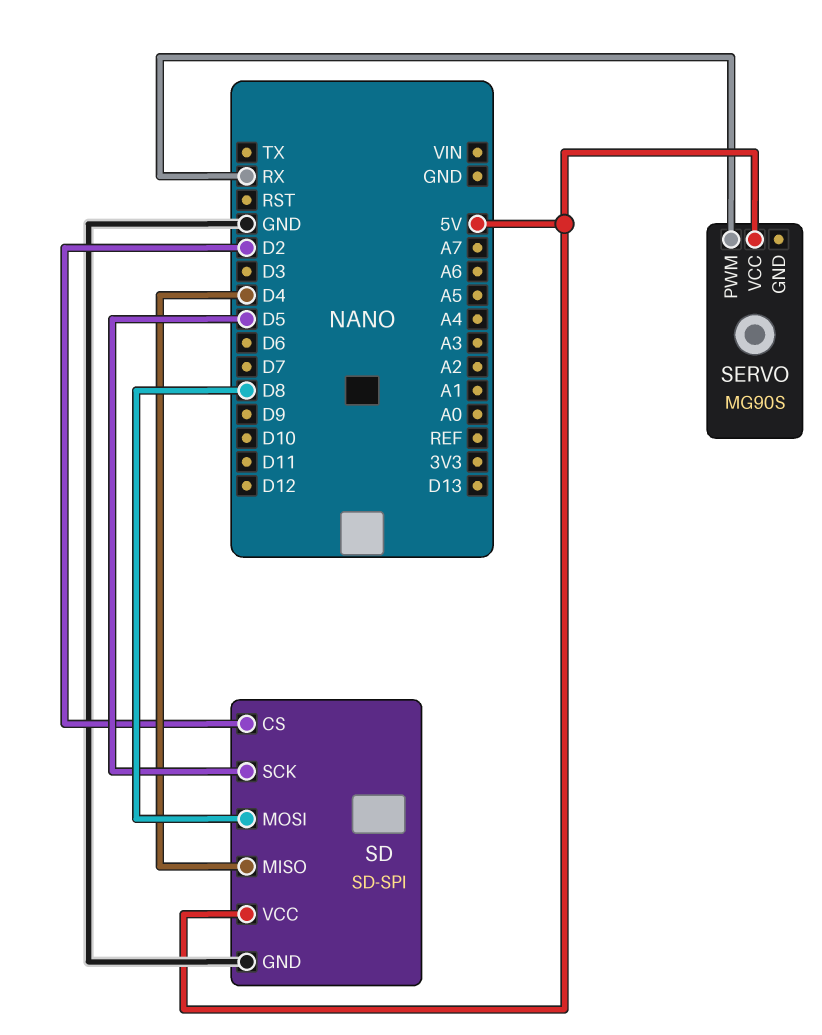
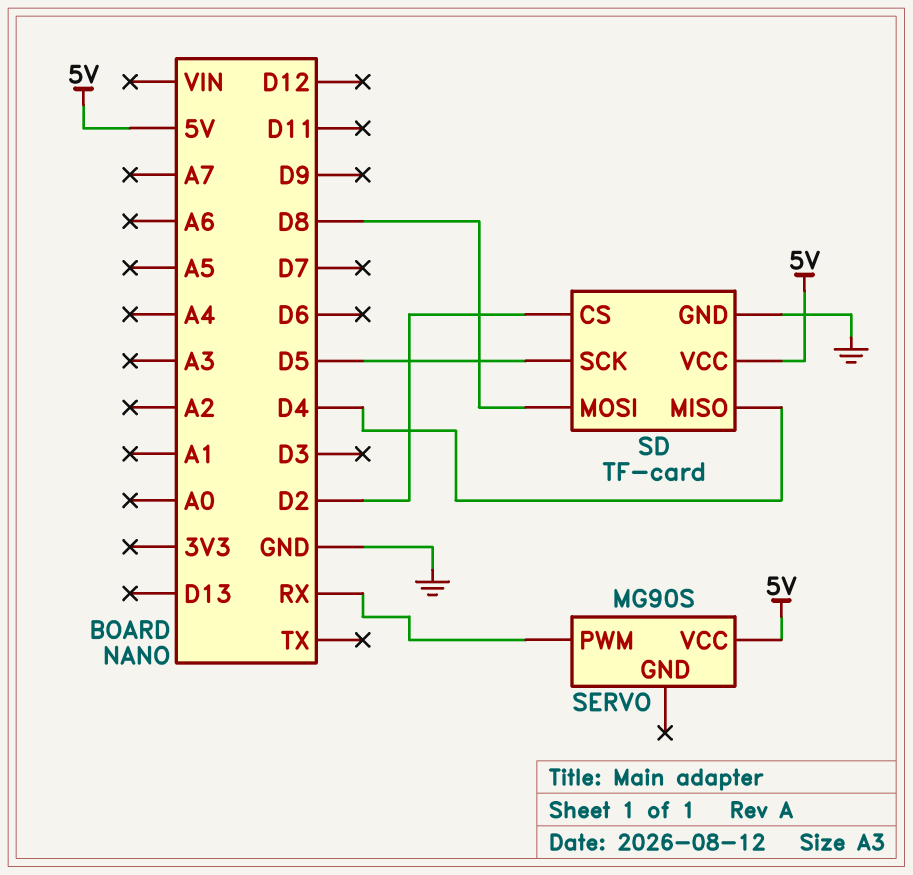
SD: SD-SPI -> TF-card

